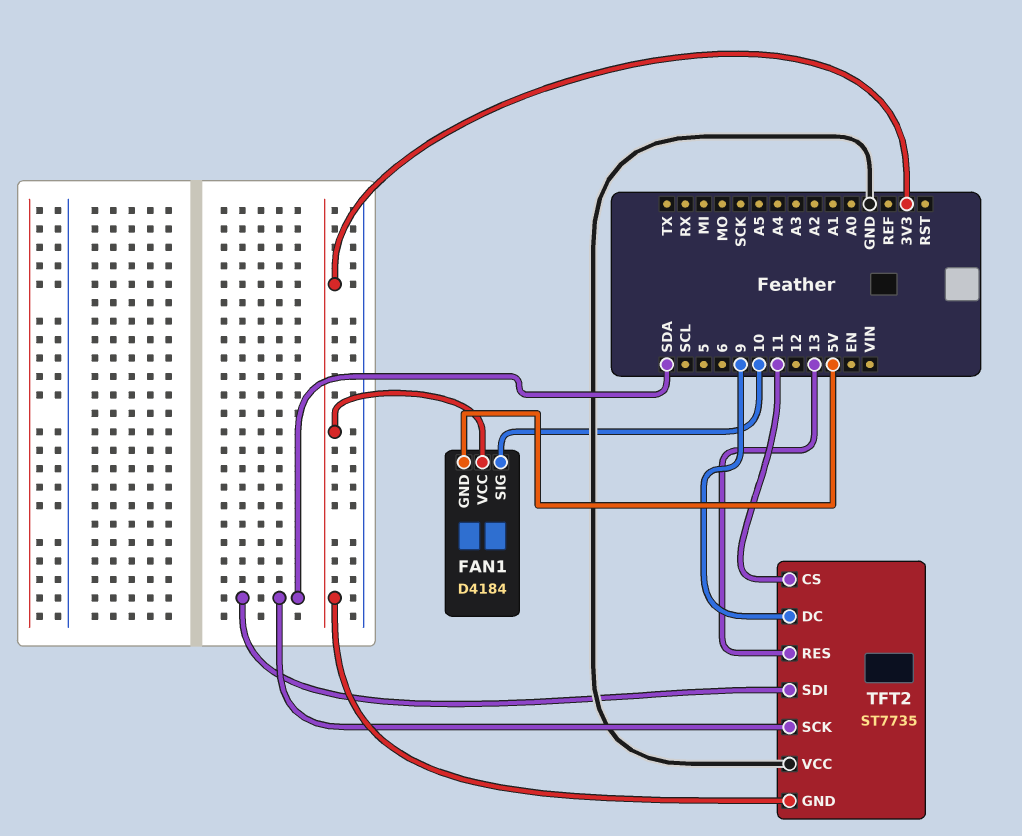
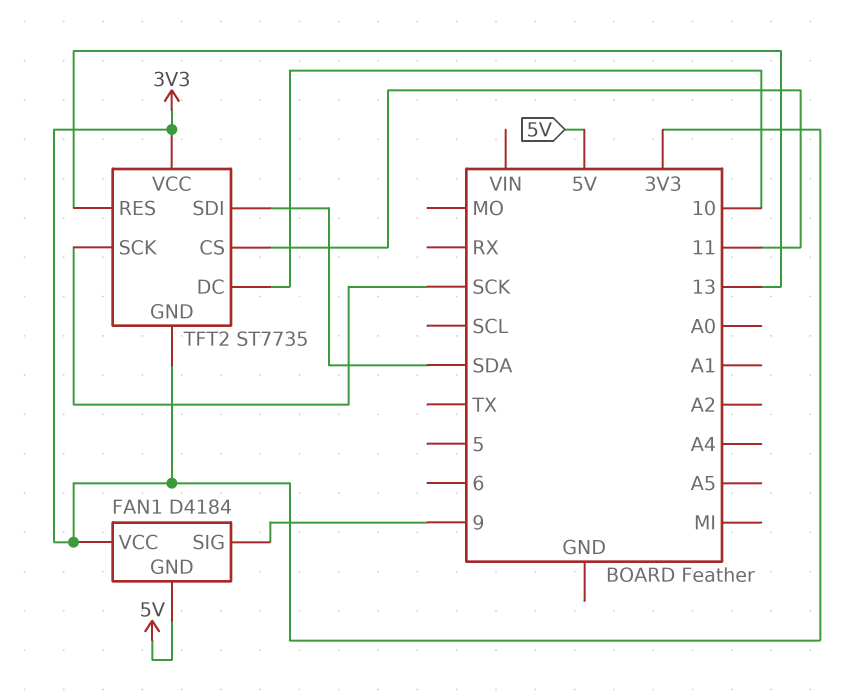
FAN1 pin SIG: 10 -> 9
TFT2 pin DC: 9 -> 10
TFT2 pin SCK: SDA -> SCK
TFT2 pin VCC: GND -> 3V3

